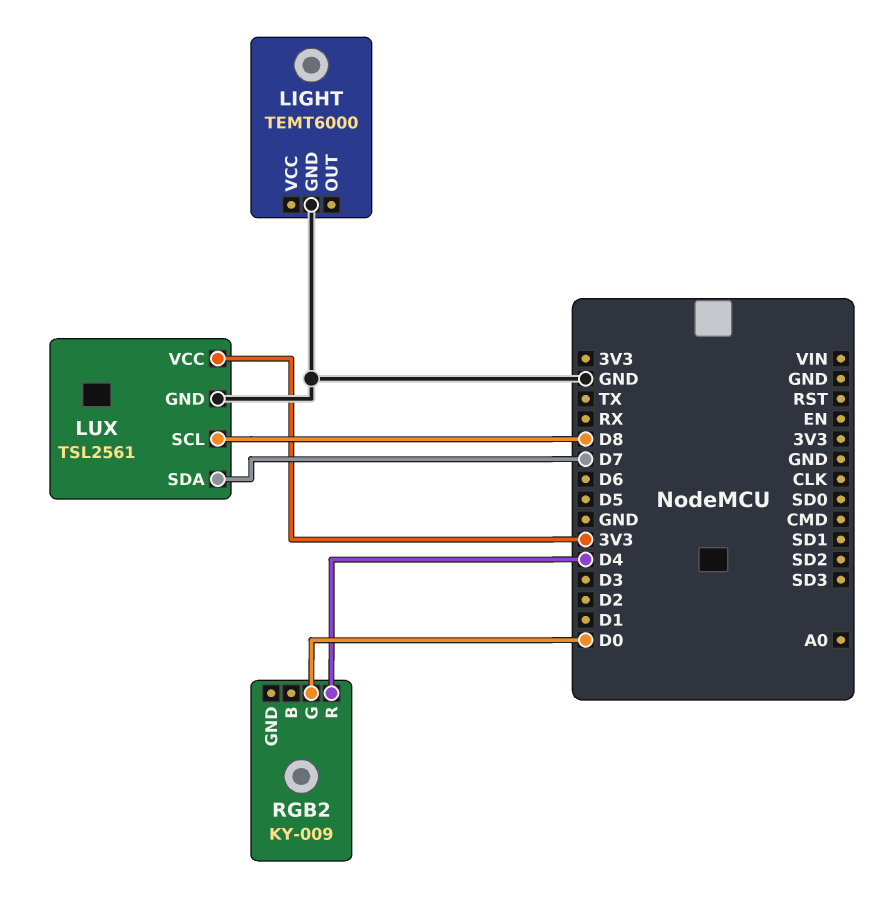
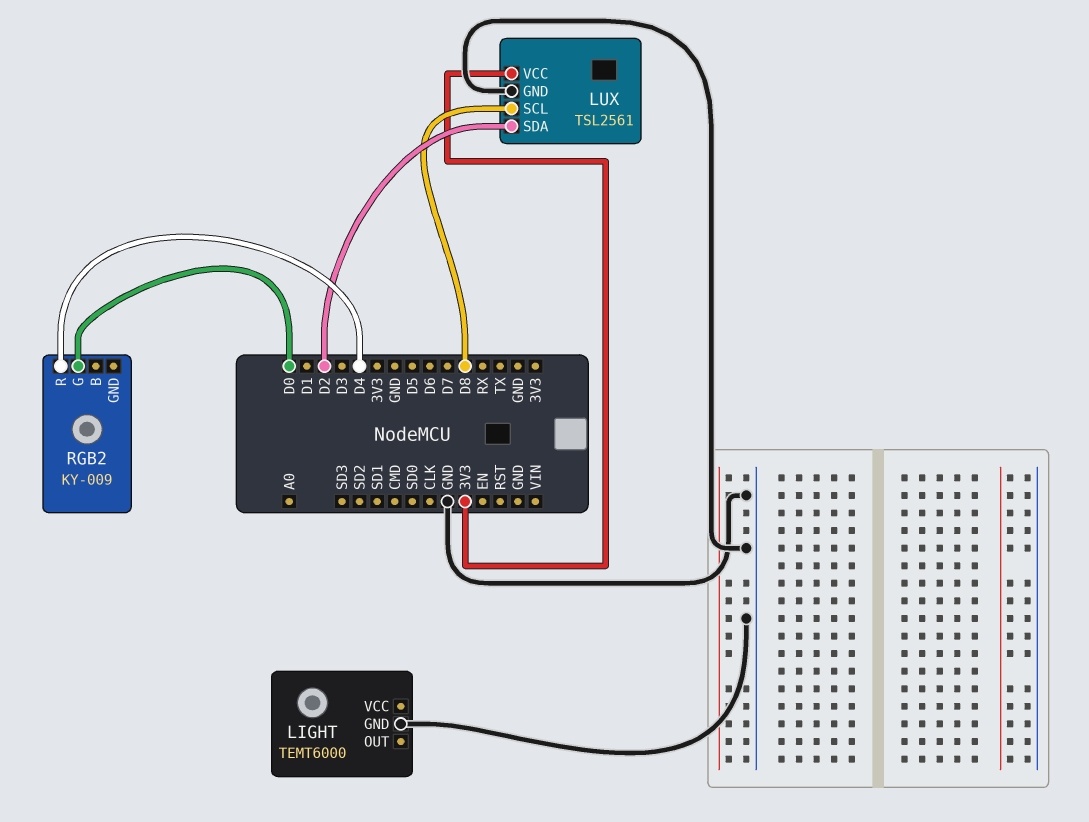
LUX pin SDA: D7 -> D2

